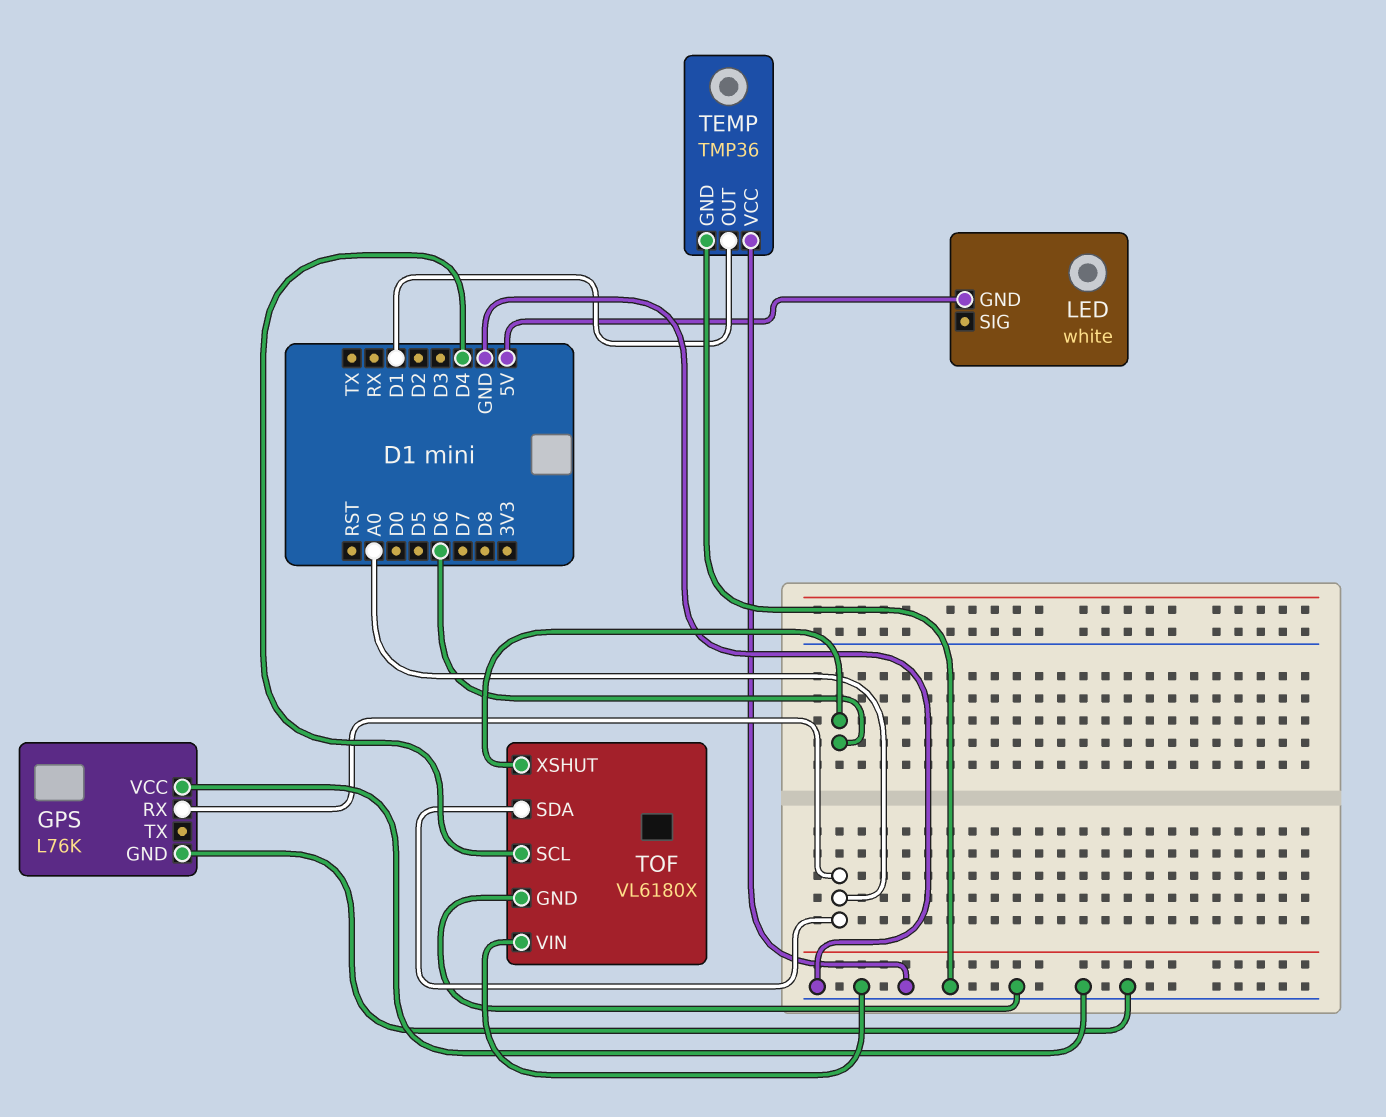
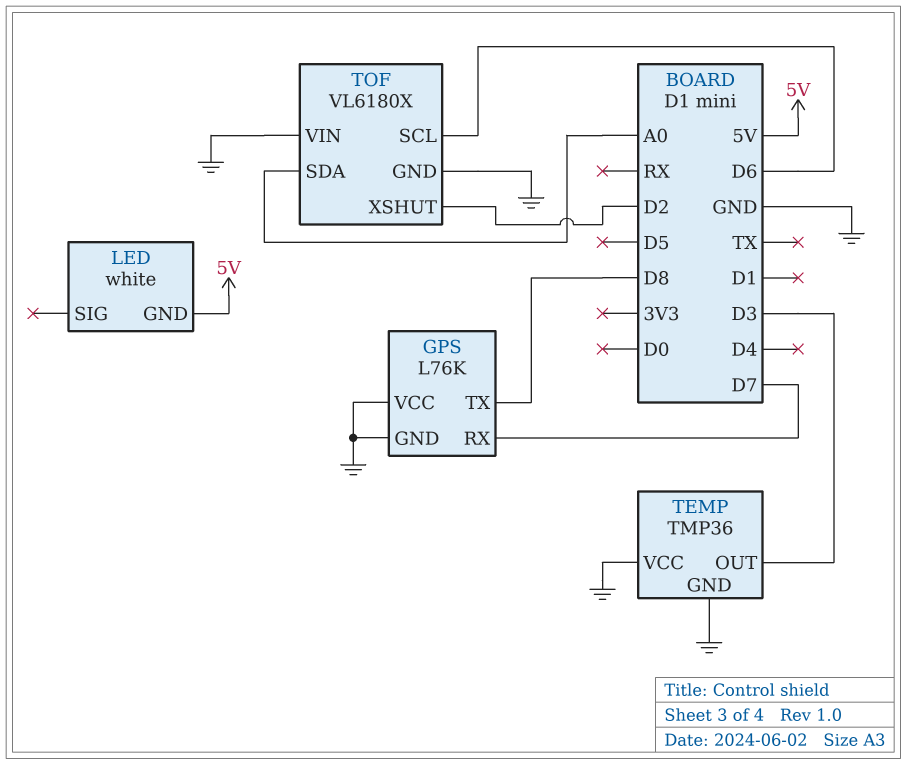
GPS pin RX: A0 -> D7
GPS pin TX: none -> D8
TEMP pin OUT: D1 -> D3
TOF pin SCL: D4 -> D6
TOF pin XSHUT: D6 -> D2

